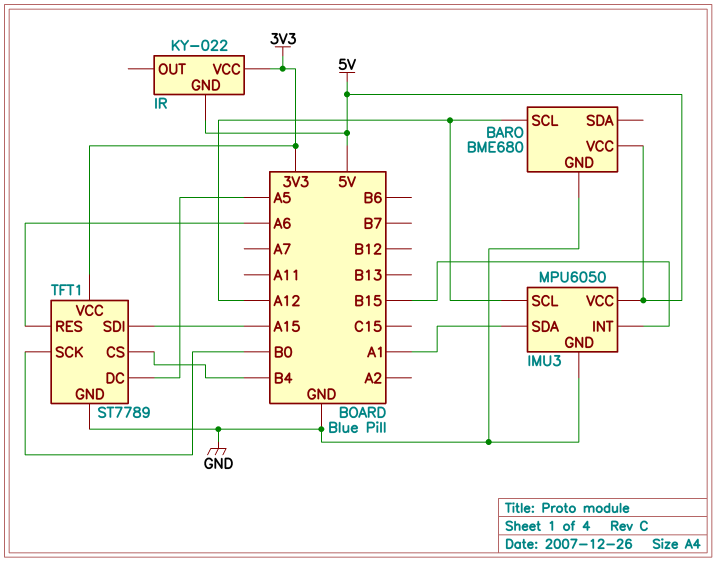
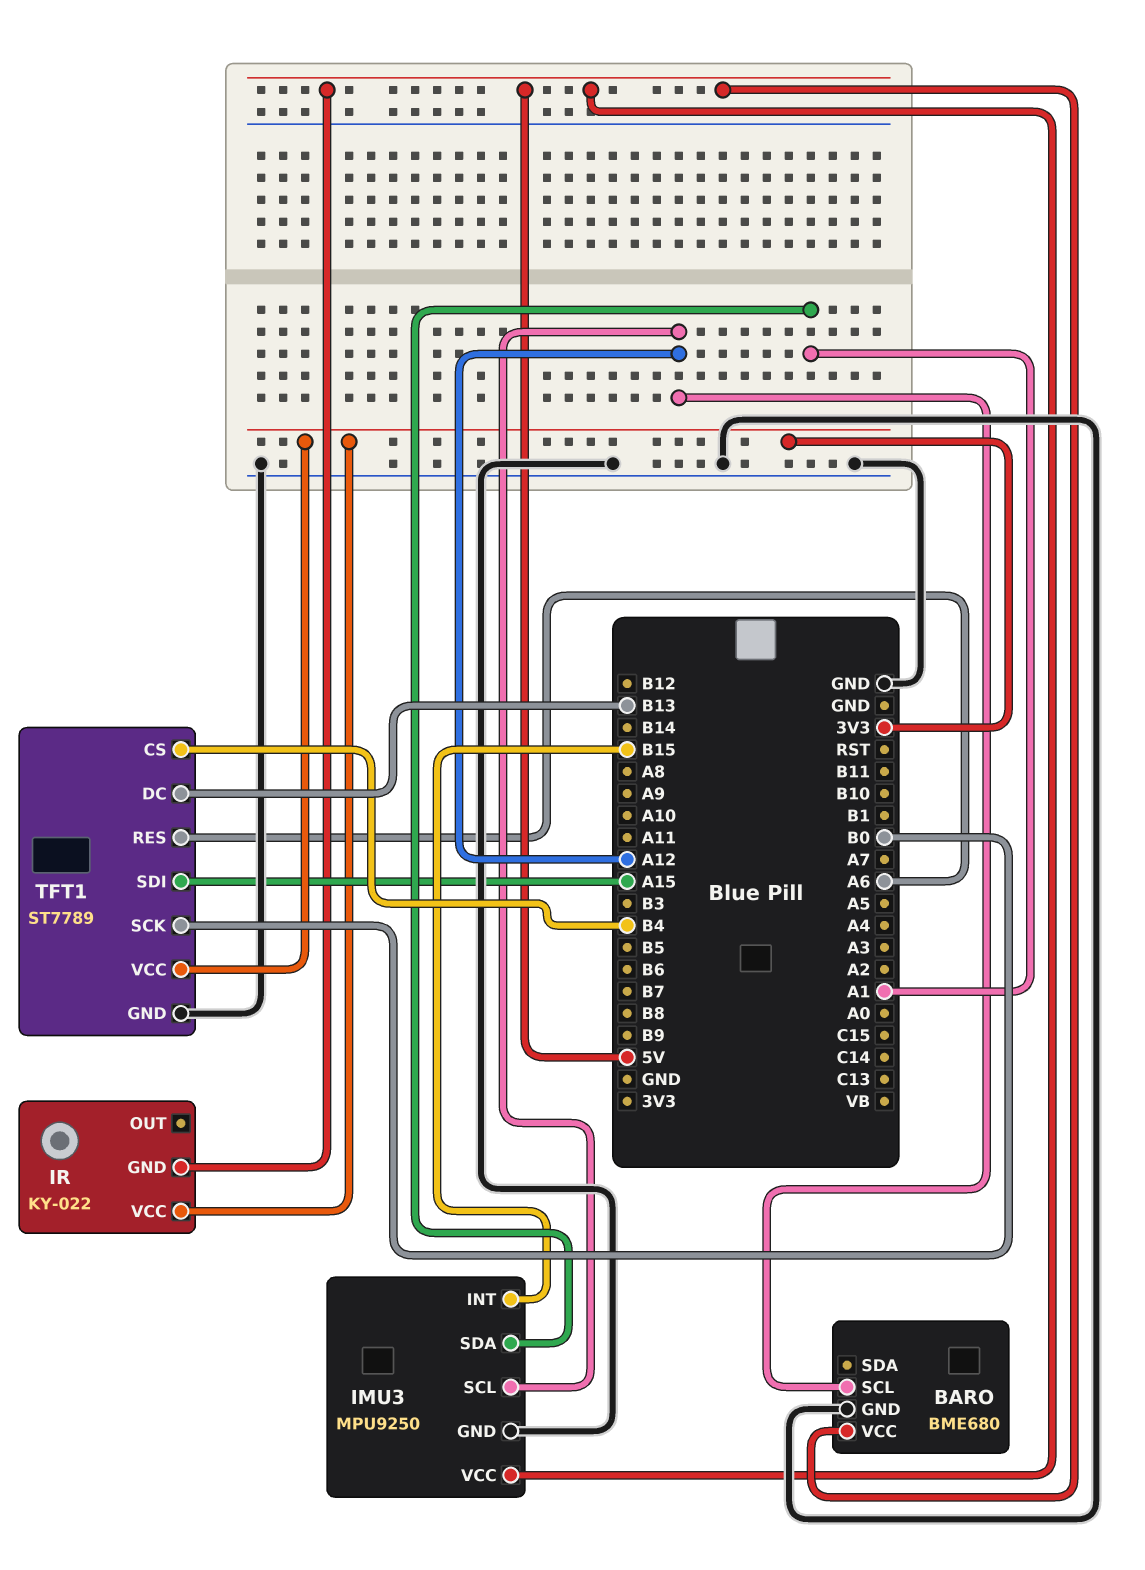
IMU3: MPU6050 -> MPU9250
TFT1 pin DC: A5 -> B13

